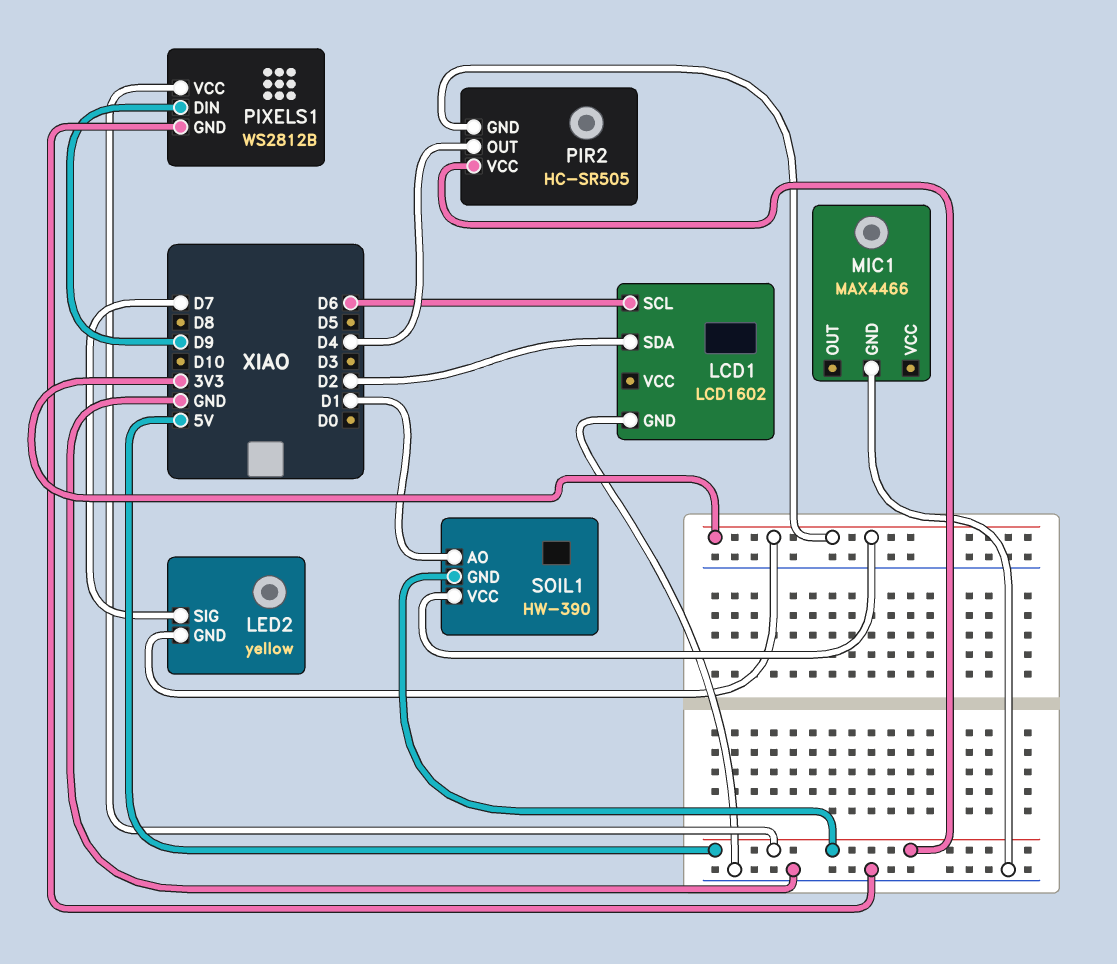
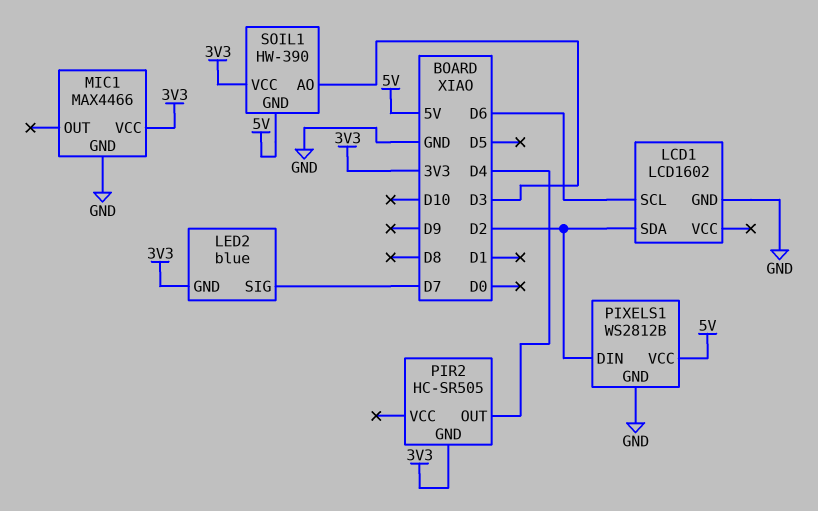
LED2: yellow -> blue
MIC1 pin VCC: none -> 3V3
PIR2 pin VCC: 5V -> none
PIXELS1 pin DIN: D9 -> D2
SOIL1 pin AO: D1 -> D3

